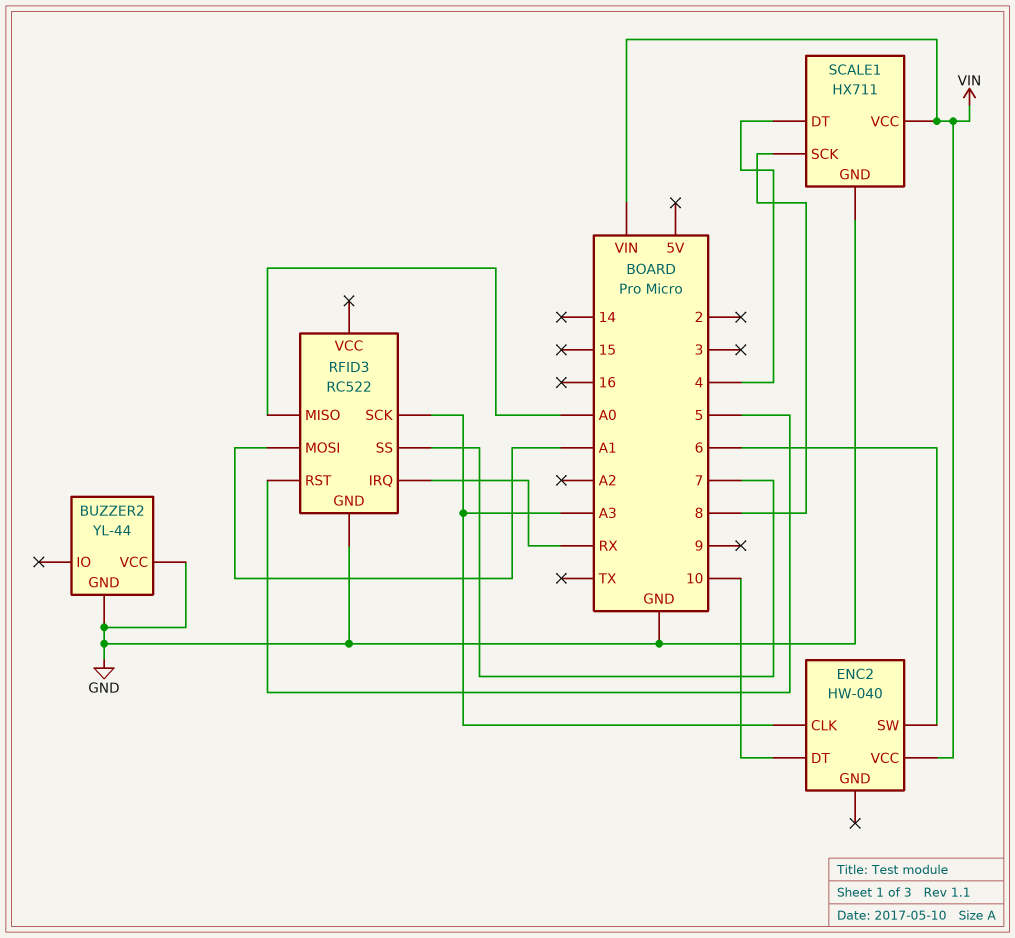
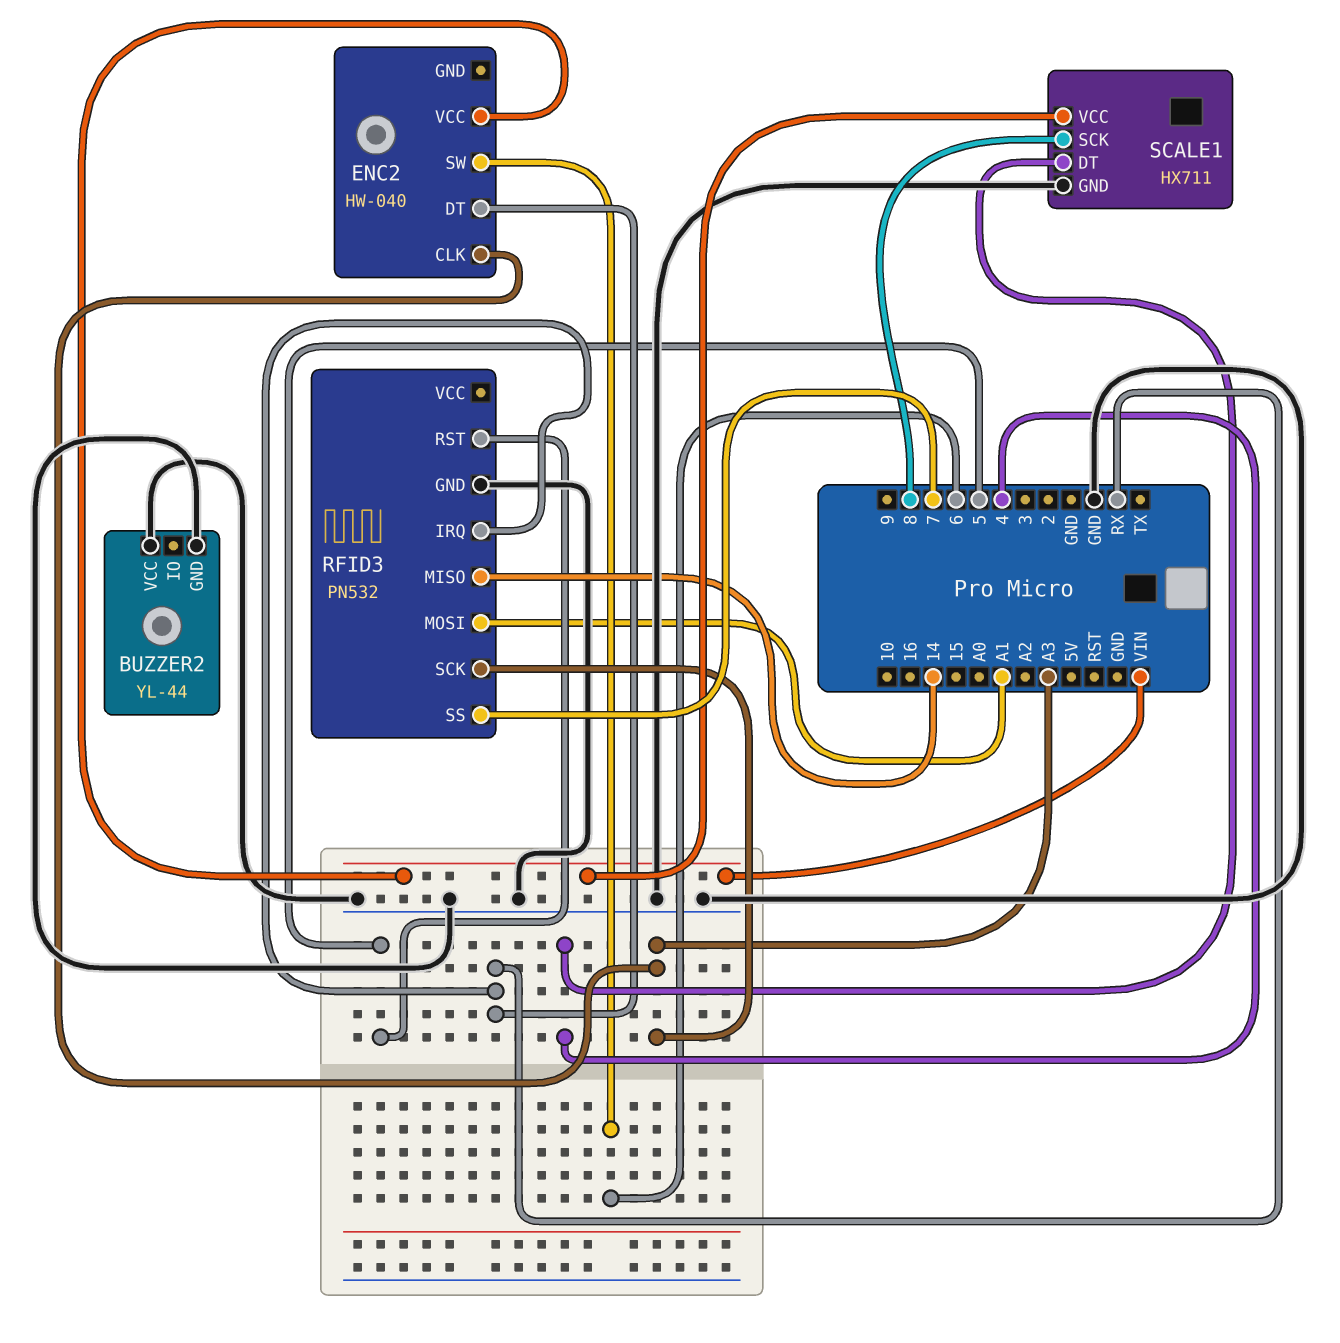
ENC2 pin DT: 10 -> RX
RFID3: RC522 -> PN532
RFID3 pin MISO: A0 -> 14

